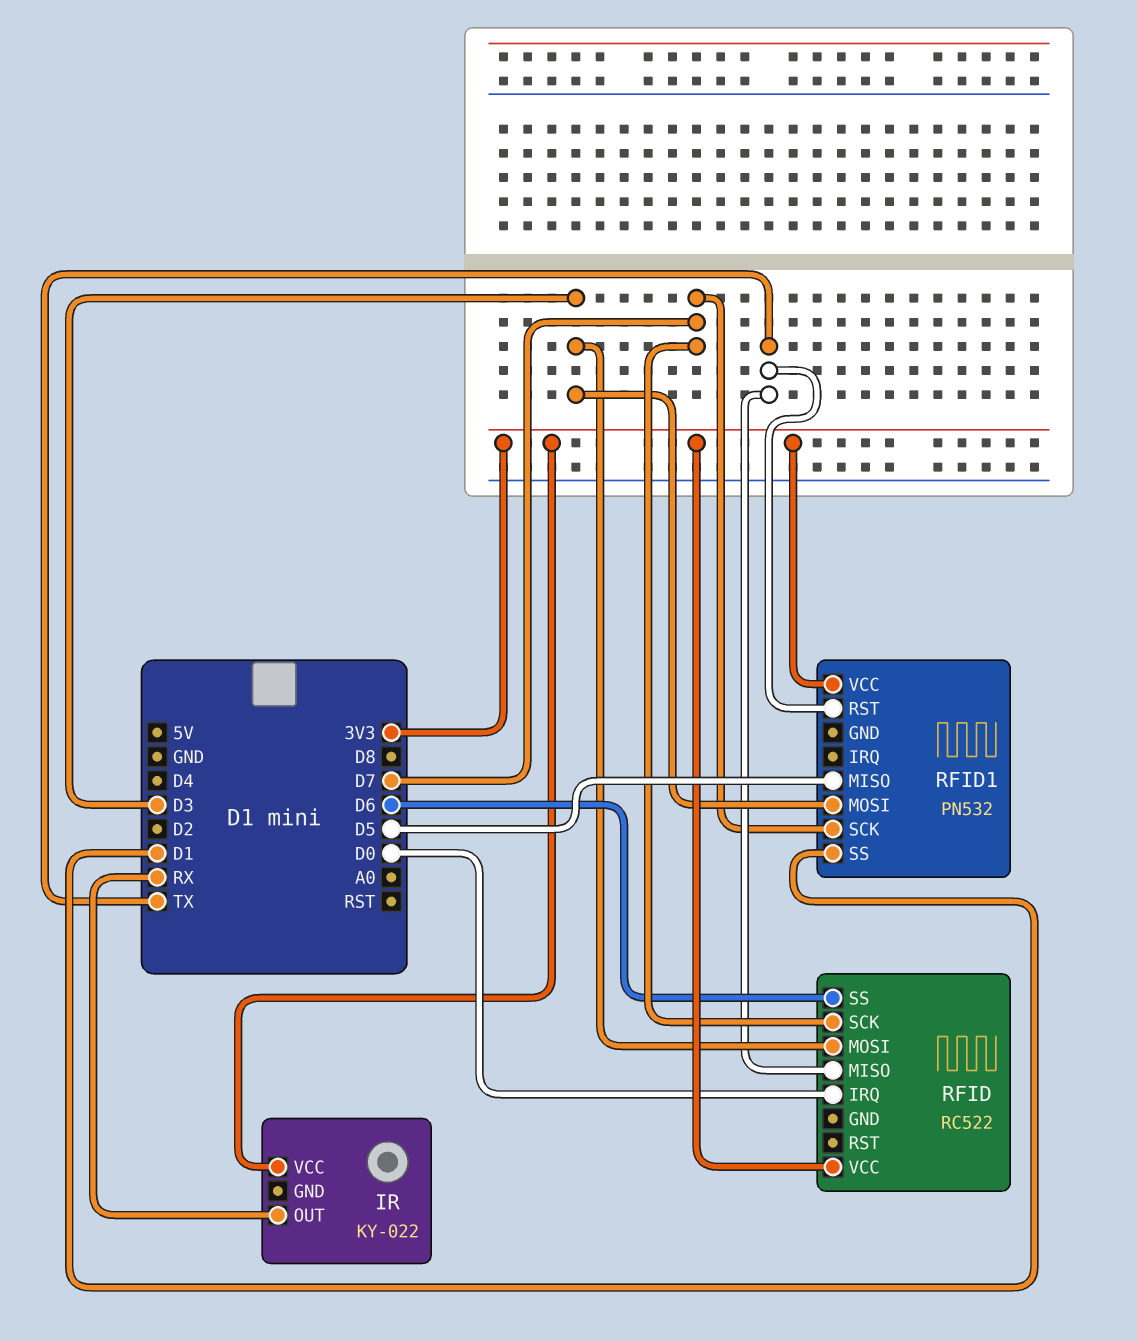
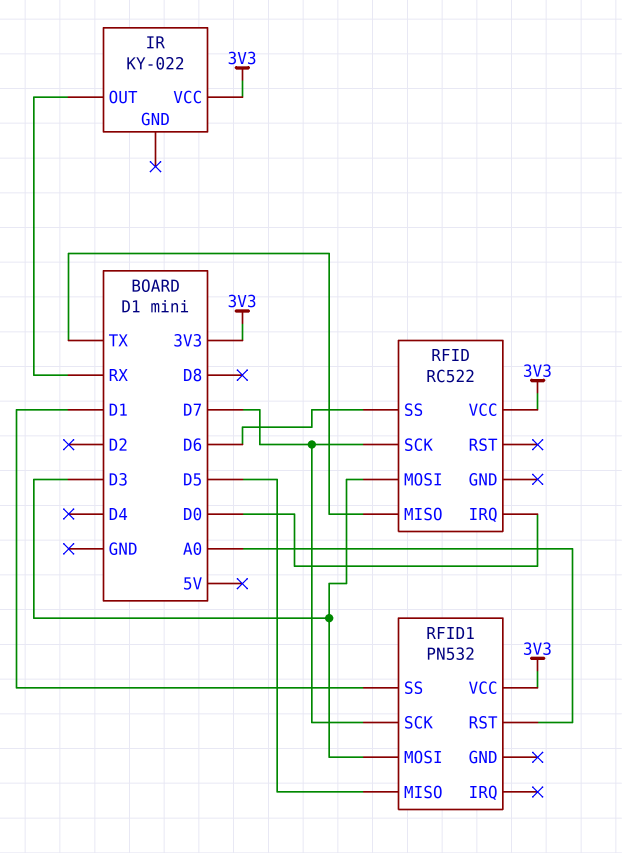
RFID1 pin RST: TX -> A0

